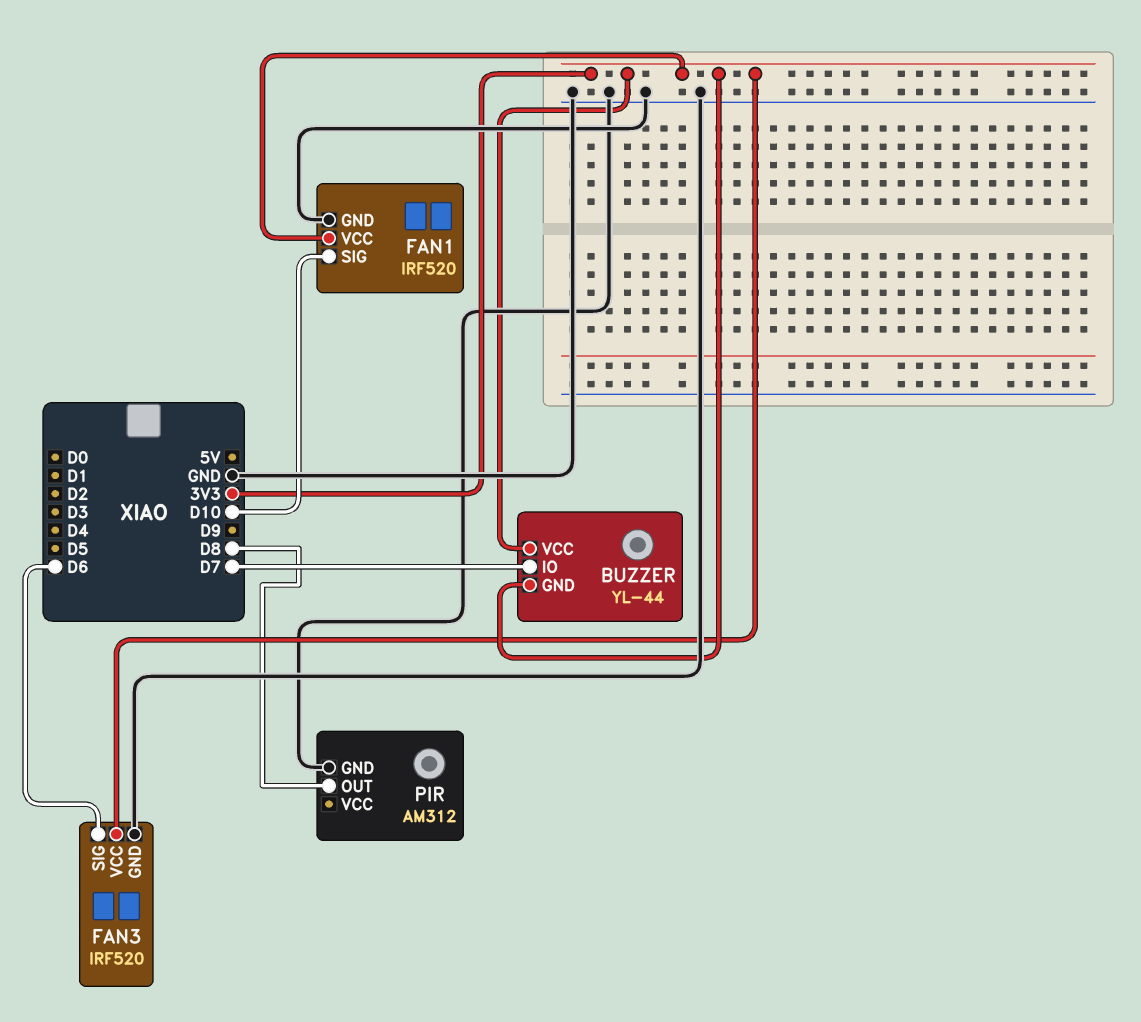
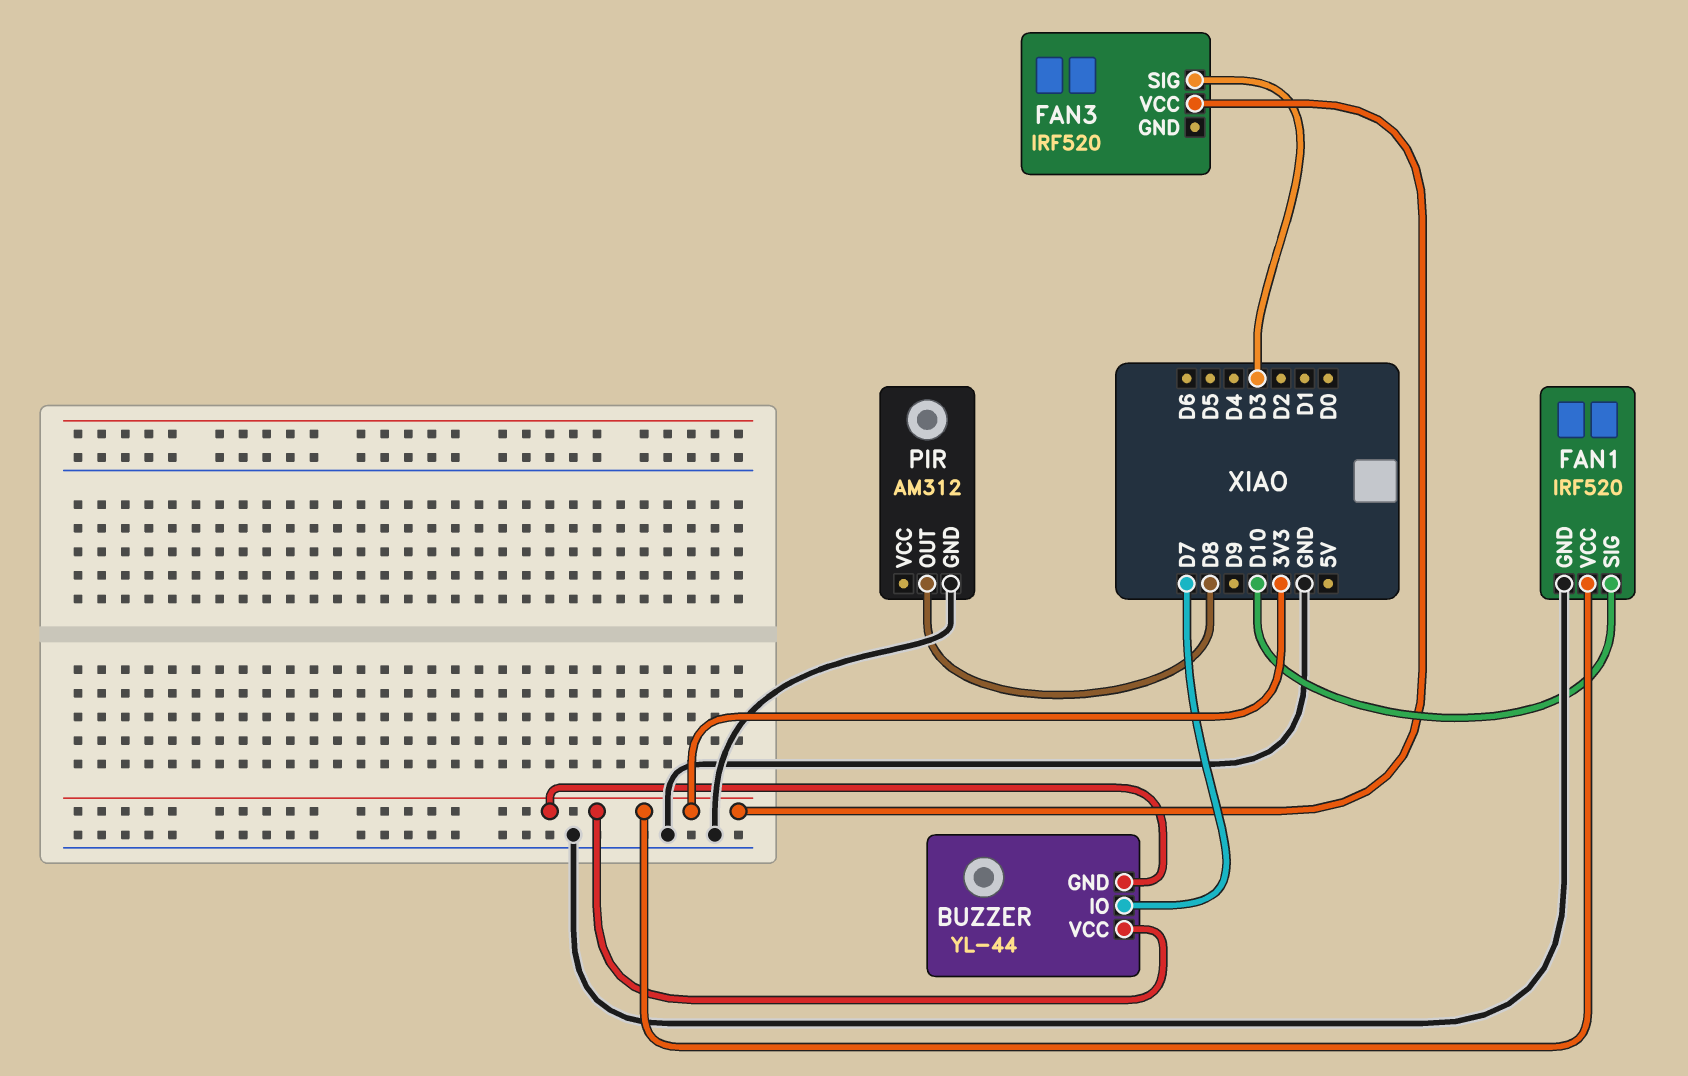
FAN3 pin GND: GND -> none
FAN3 pin SIG: D6 -> D3

